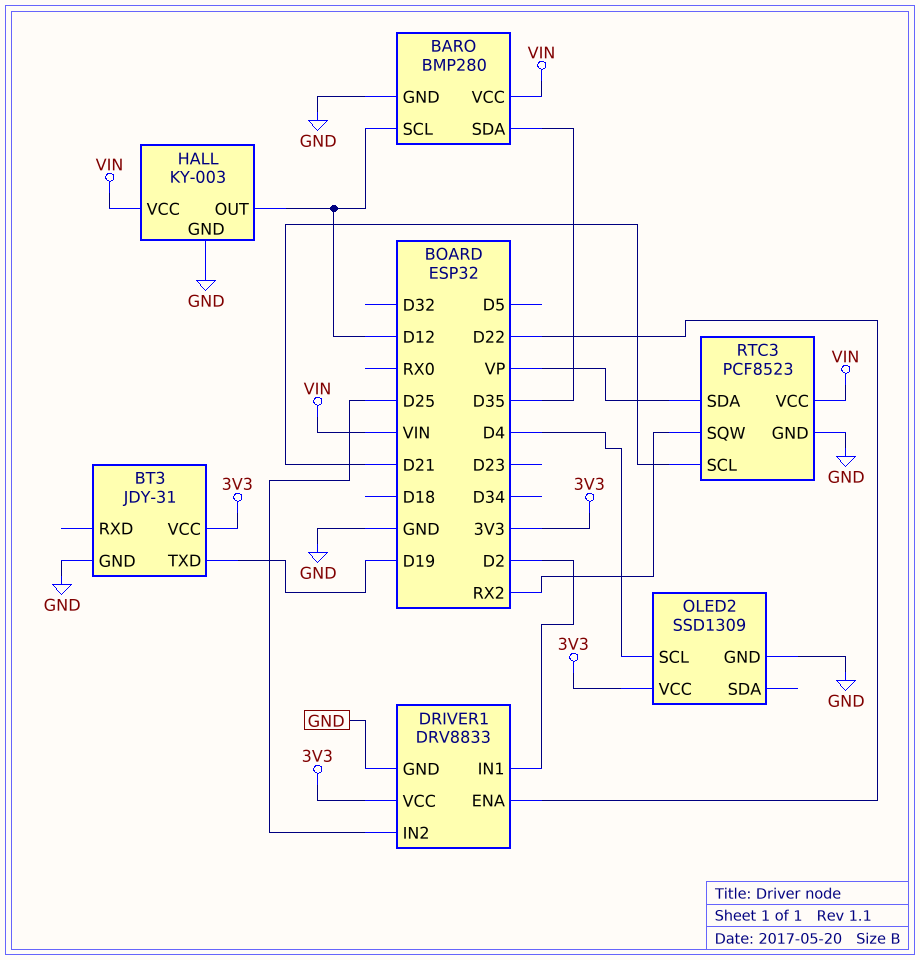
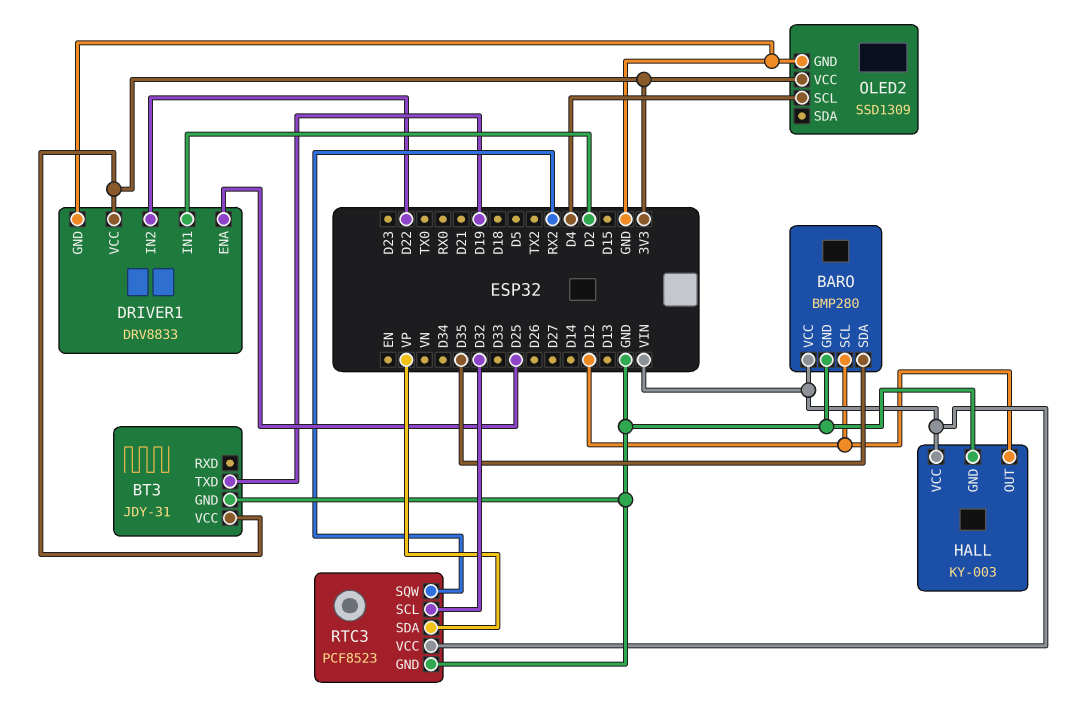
DRIVER1 pin ENA: D22 -> D25
DRIVER1 pin IN2: D25 -> D22
RTC3 pin SCL: D21 -> D32

